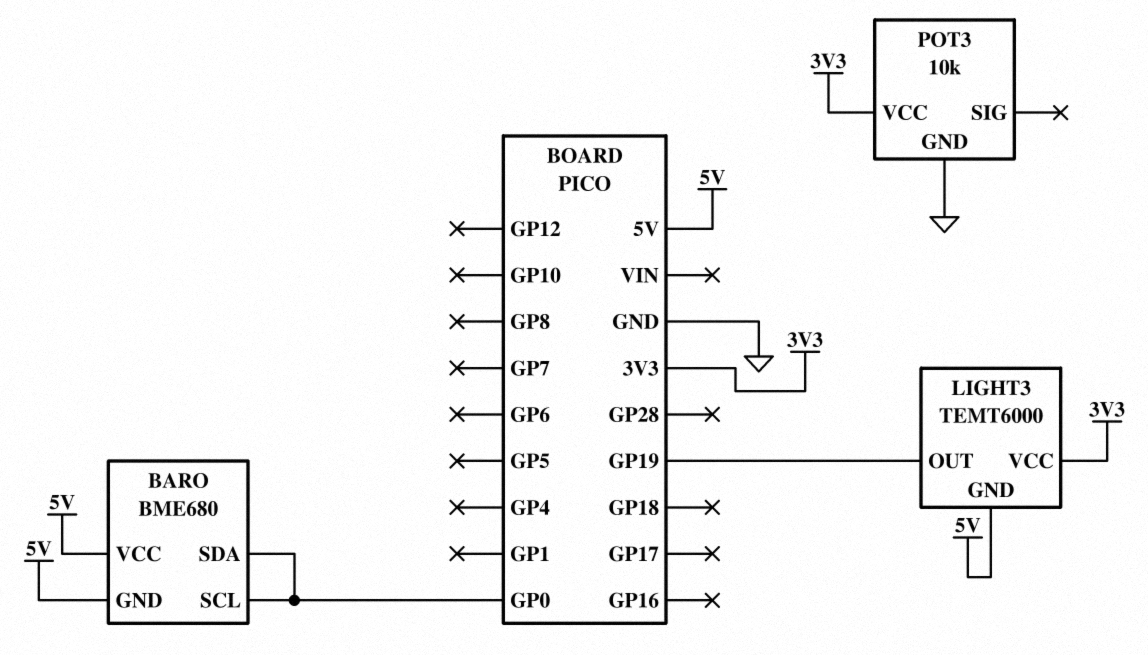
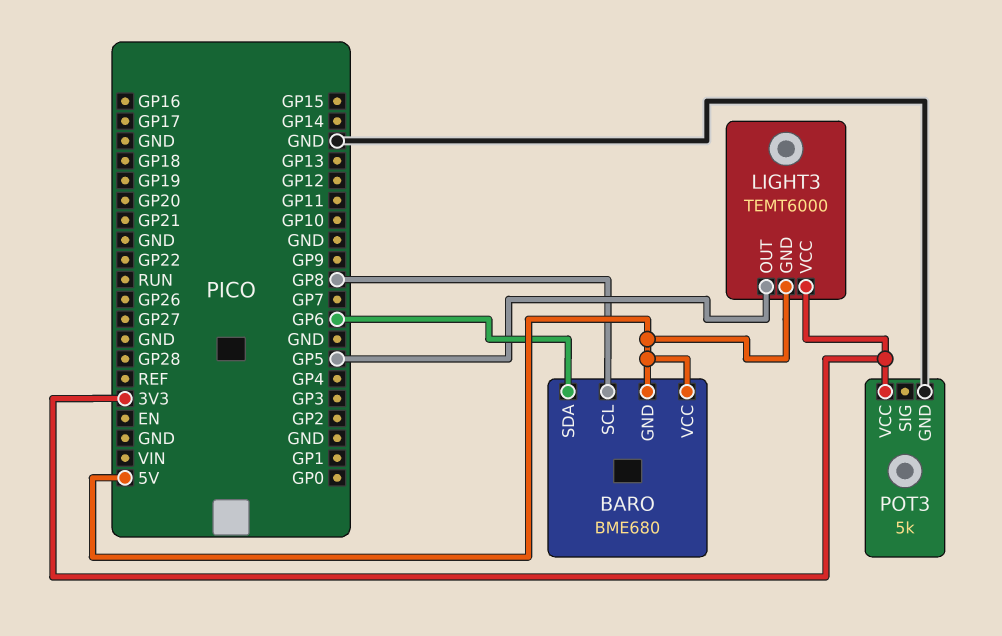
BARO pin SCL: GP0 -> GP8
BARO pin SDA: GP0 -> GP6
LIGHT3 pin OUT: GP19 -> GP5
POT3: 10k -> 5k

